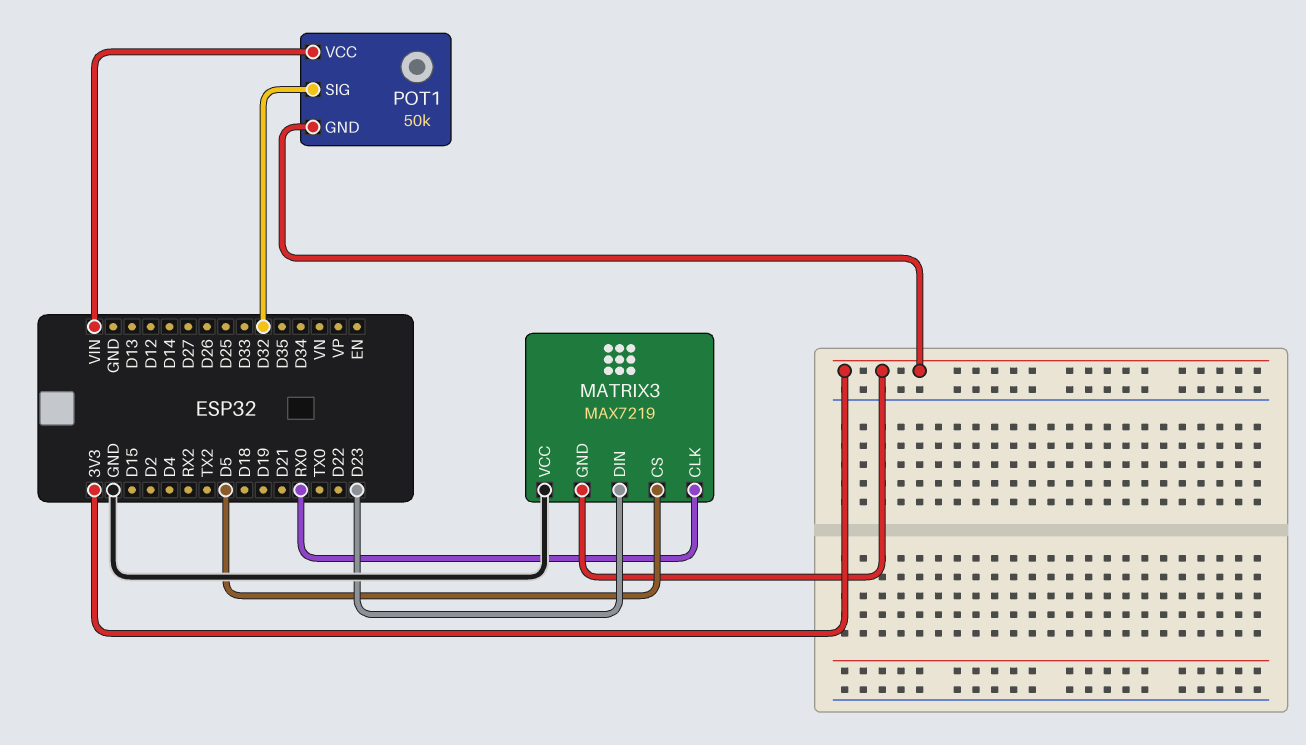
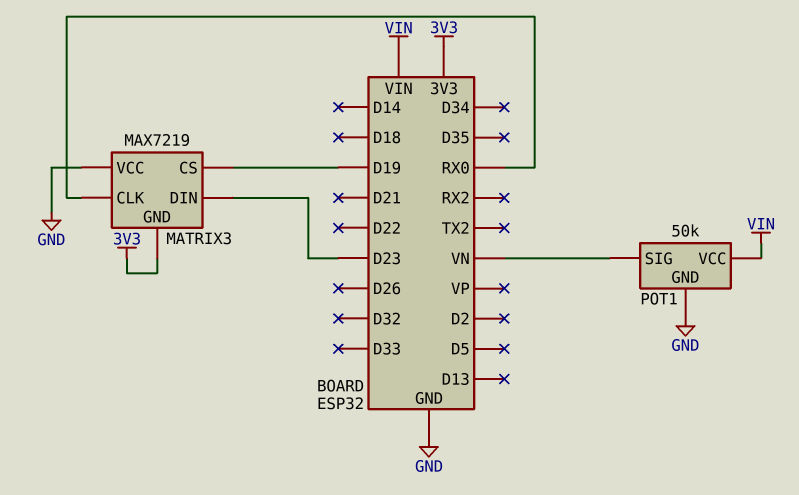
MATRIX3 pin CS: D5 -> D19
POT1 pin GND: 3V3 -> GND
POT1 pin SIG: D32 -> VN

